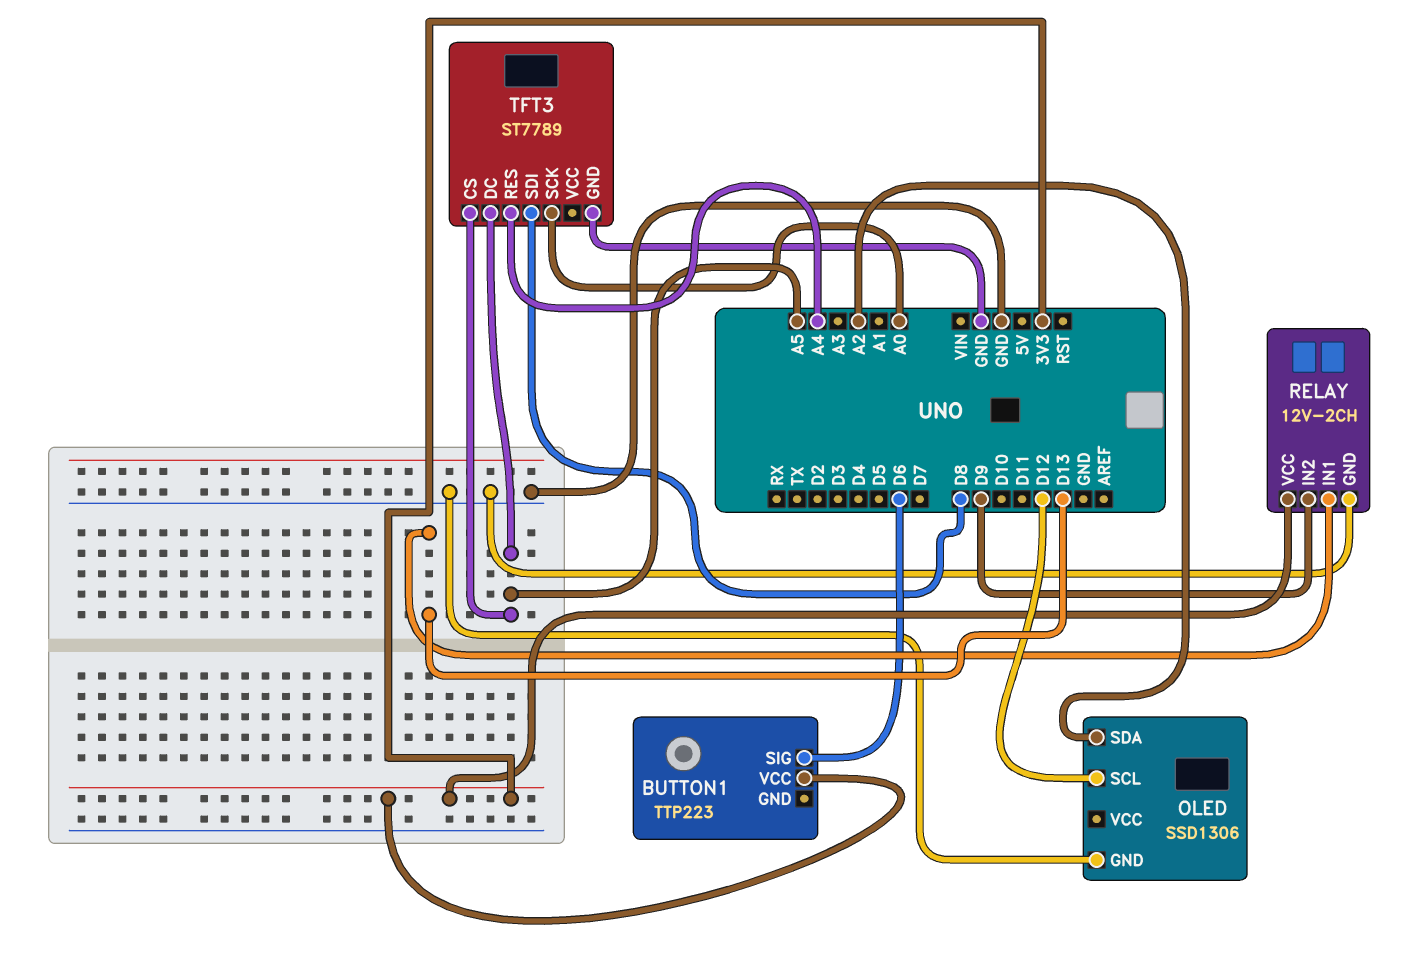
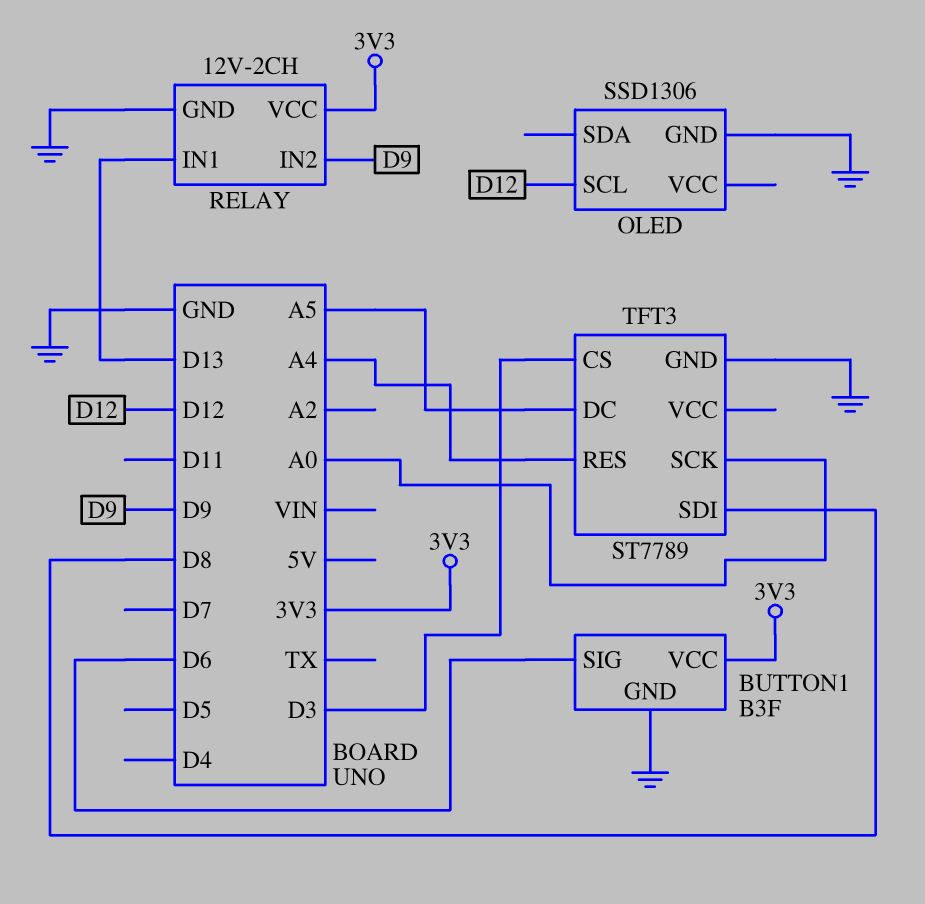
BUTTON1: TTP223 -> B3F
BUTTON1 pin GND: none -> GND
OLED pin SDA: A2 -> none
TFT3 pin CS: A5 -> D3

